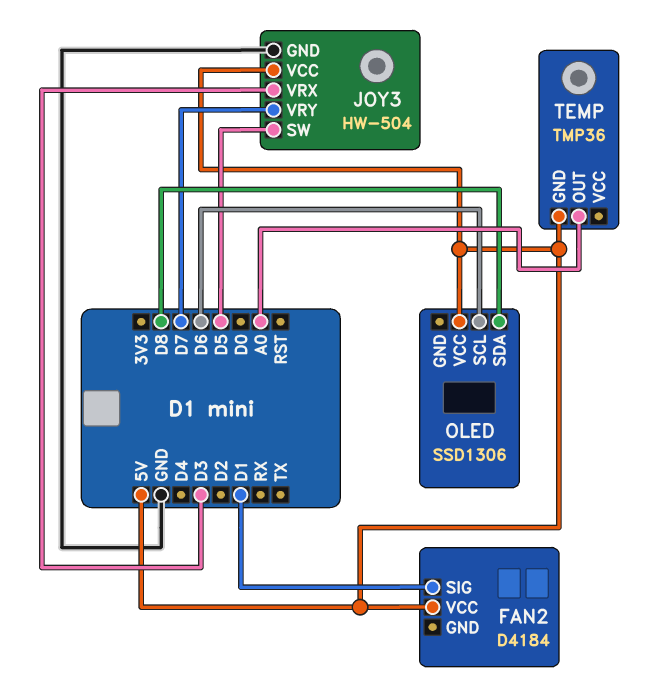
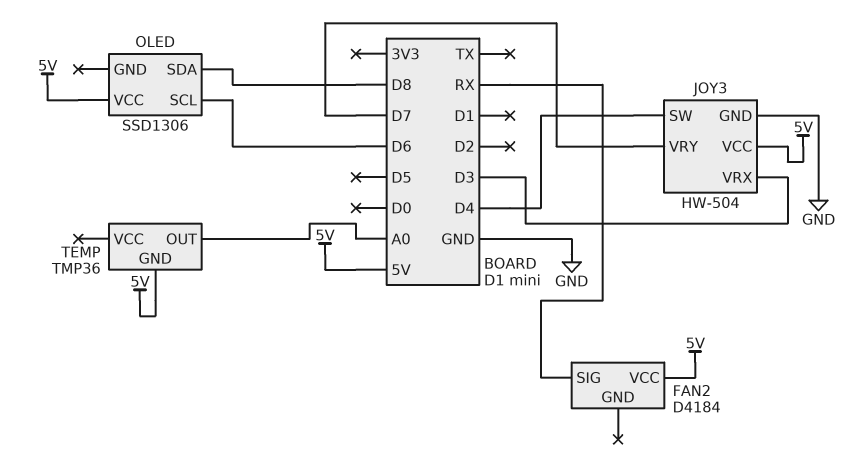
FAN2 pin SIG: D1 -> RX
JOY3 pin SW: D5 -> D4

